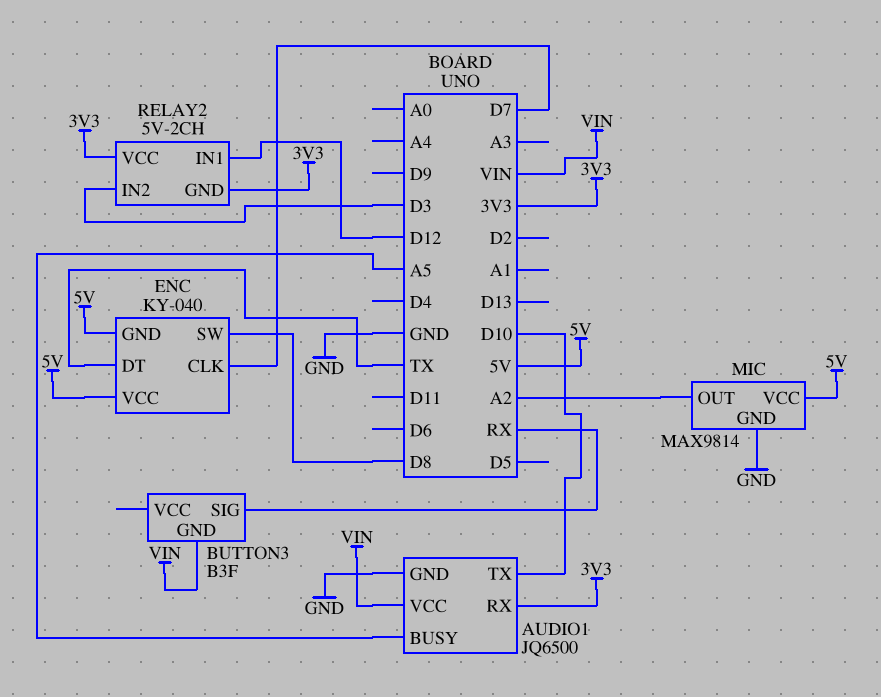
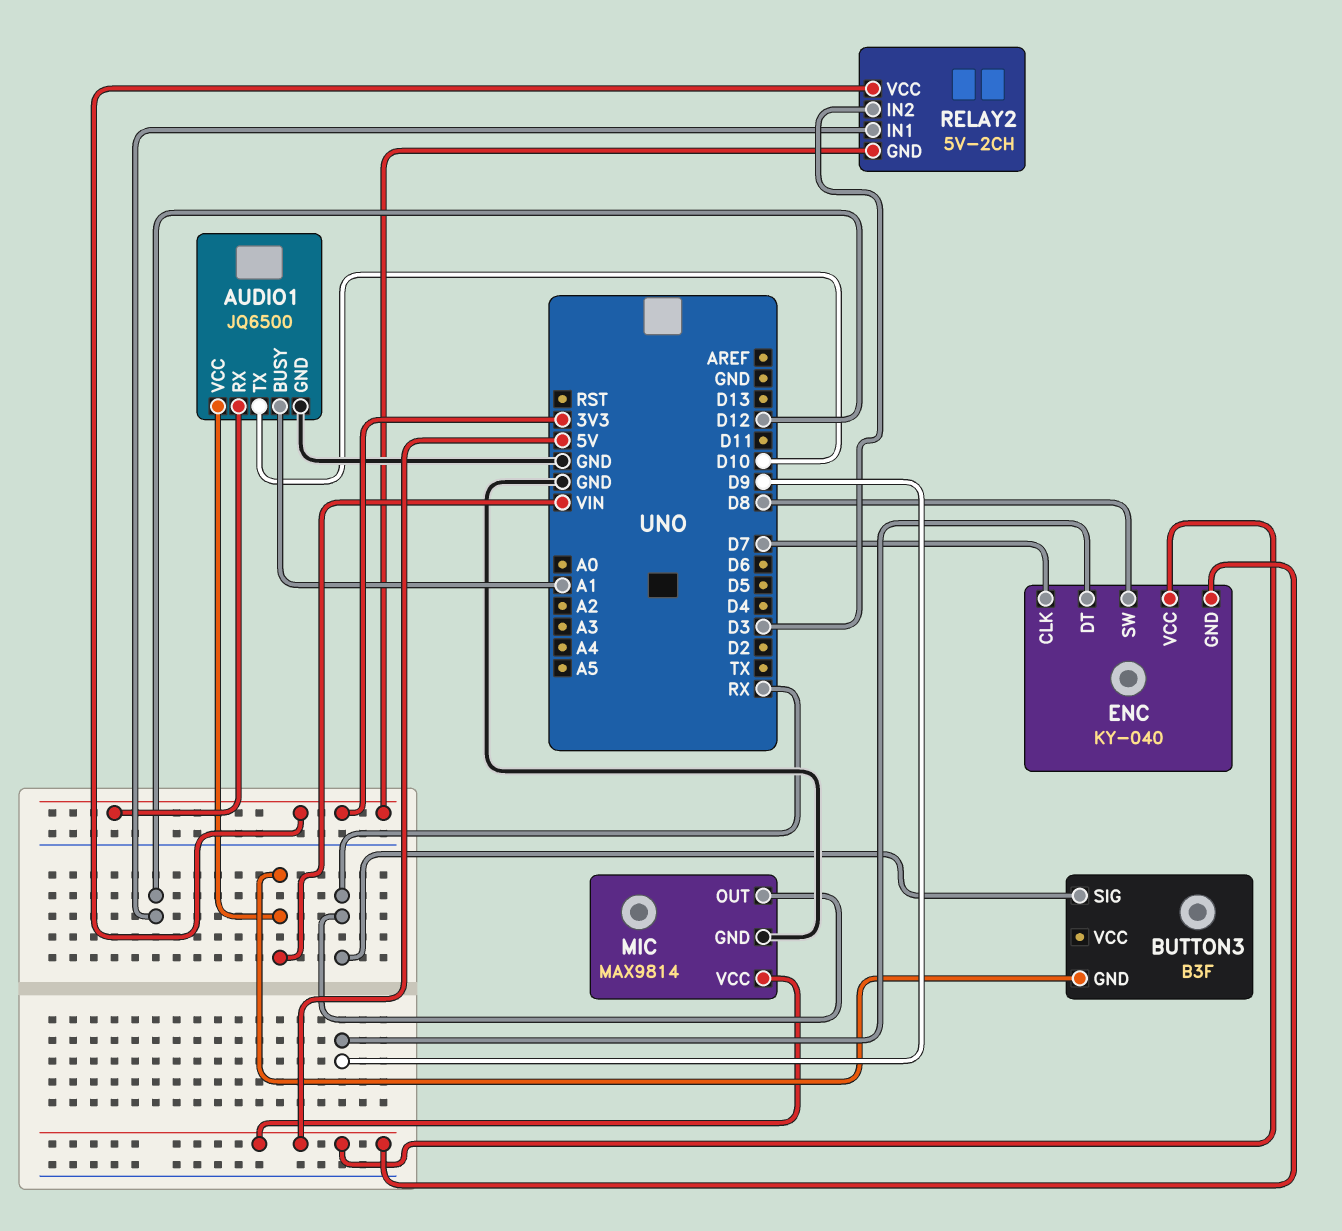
AUDIO1 pin BUSY: A5 -> A1
ENC pin DT: TX -> D9
MIC pin OUT: A2 -> RX

